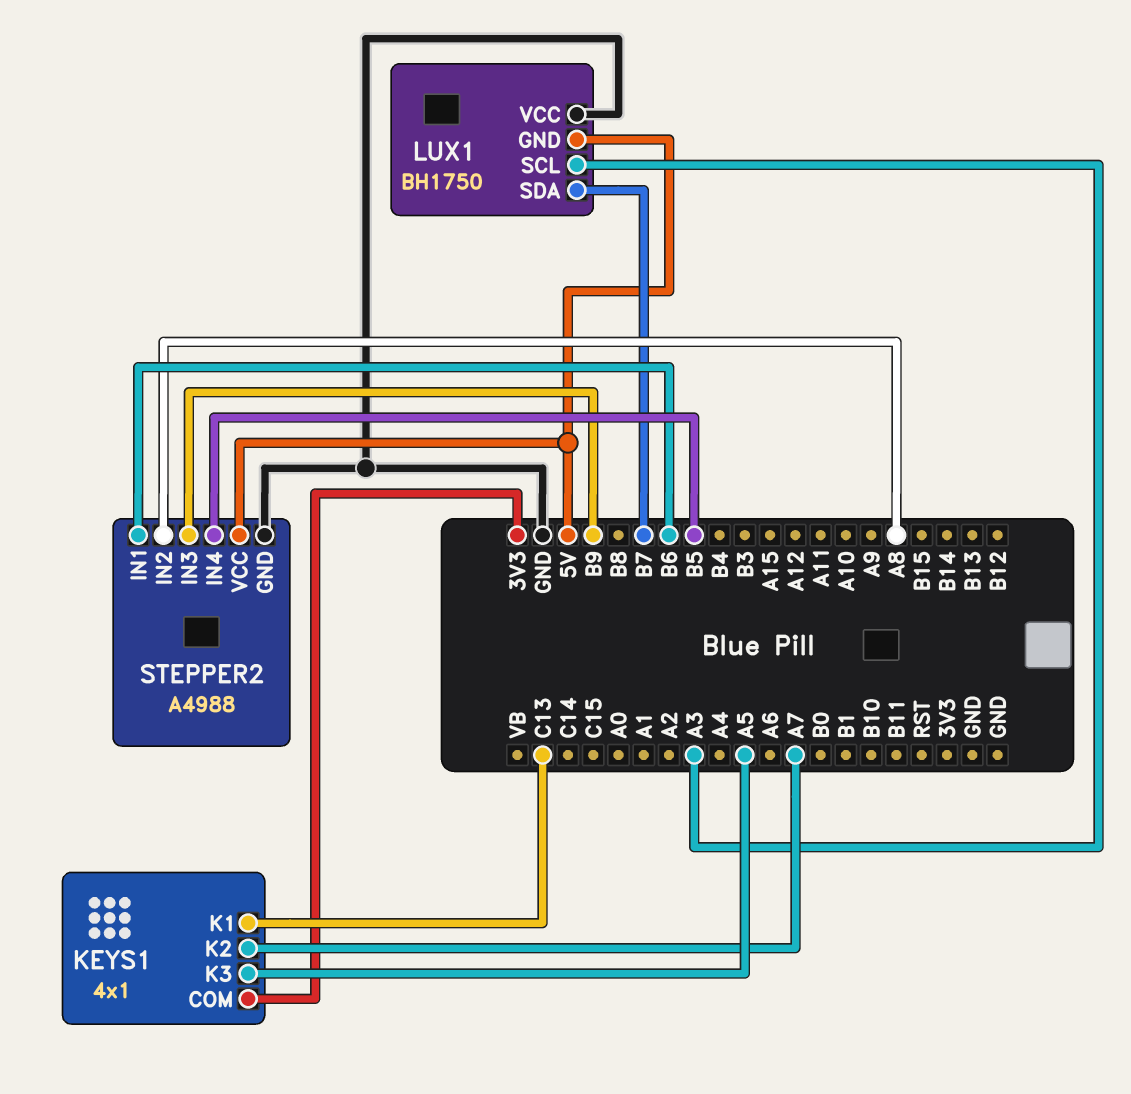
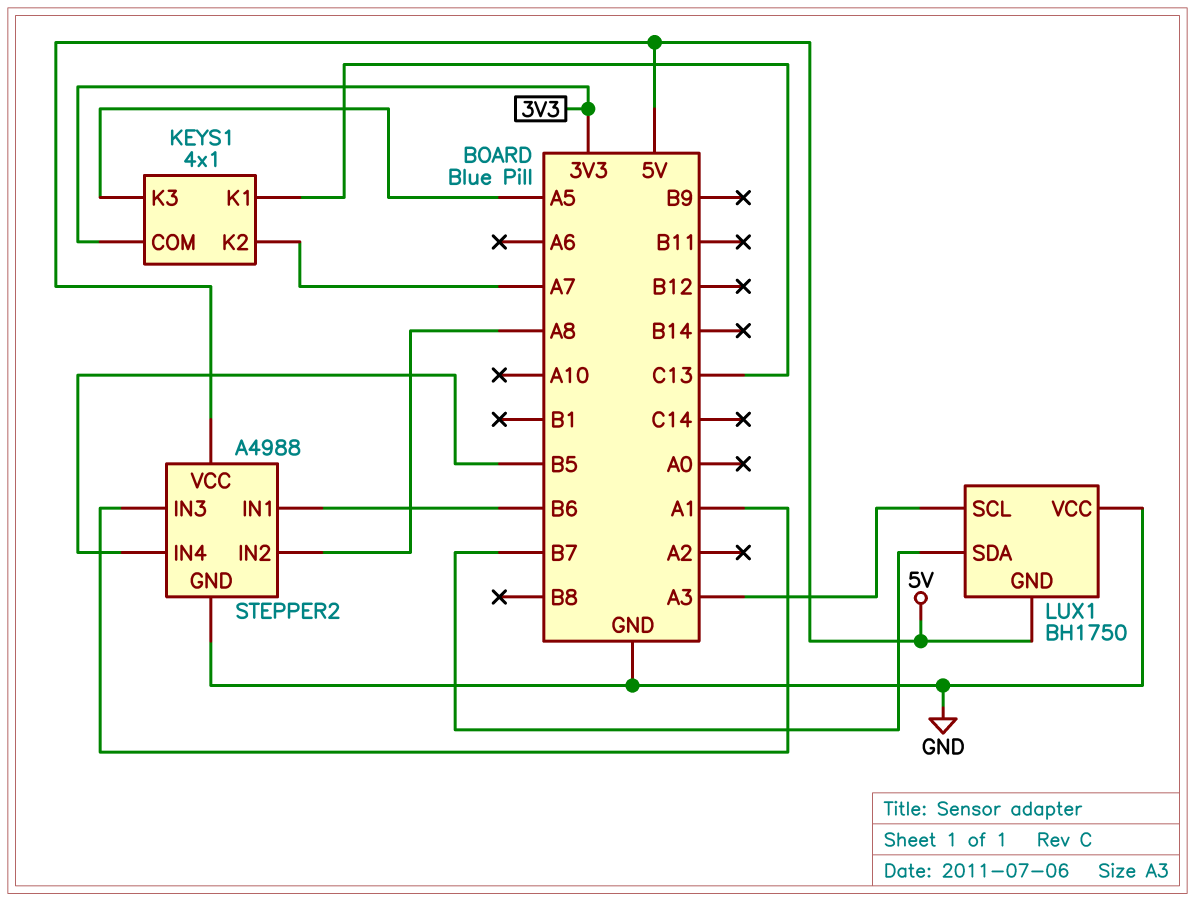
STEPPER2 pin IN3: B9 -> A1

